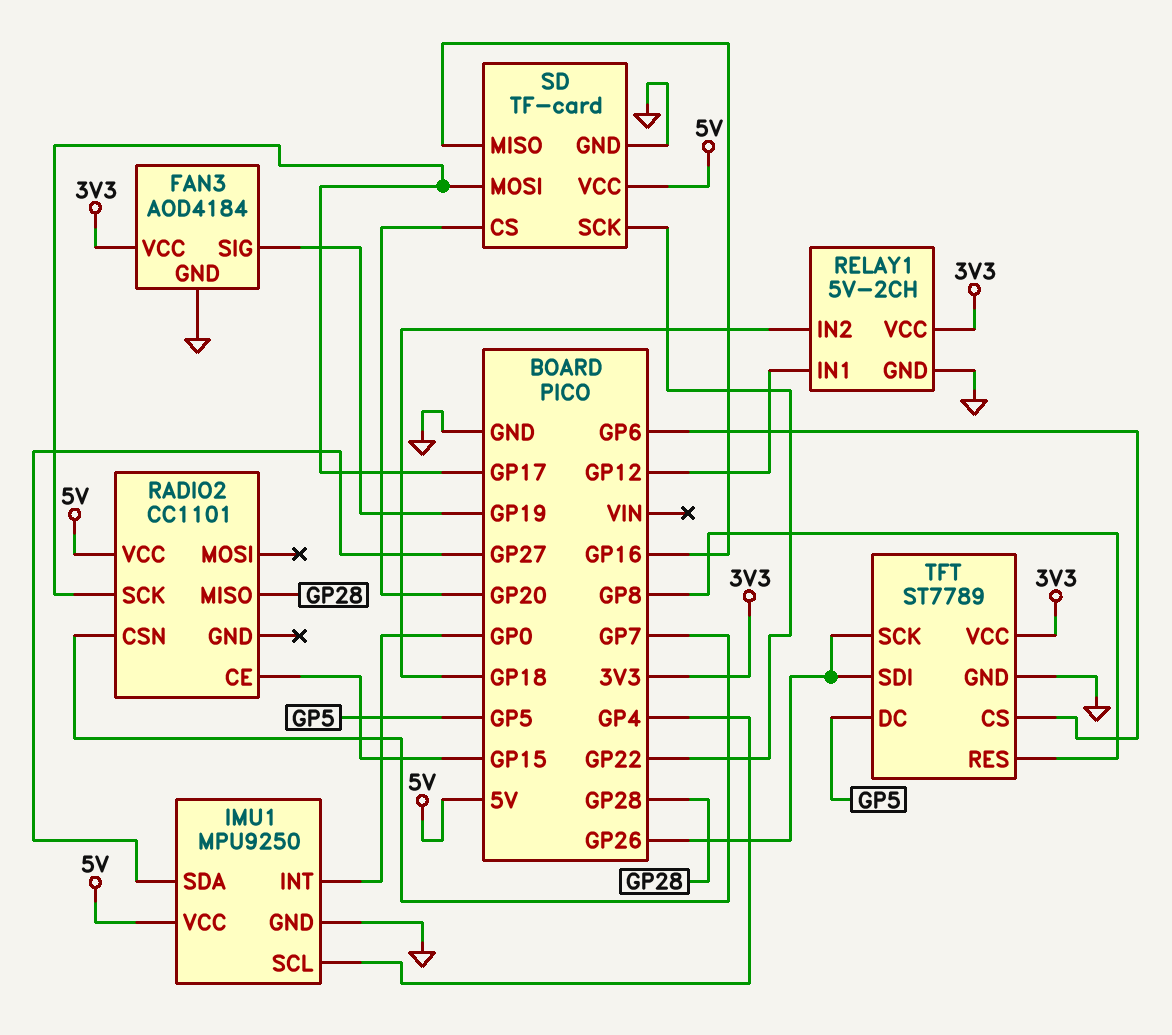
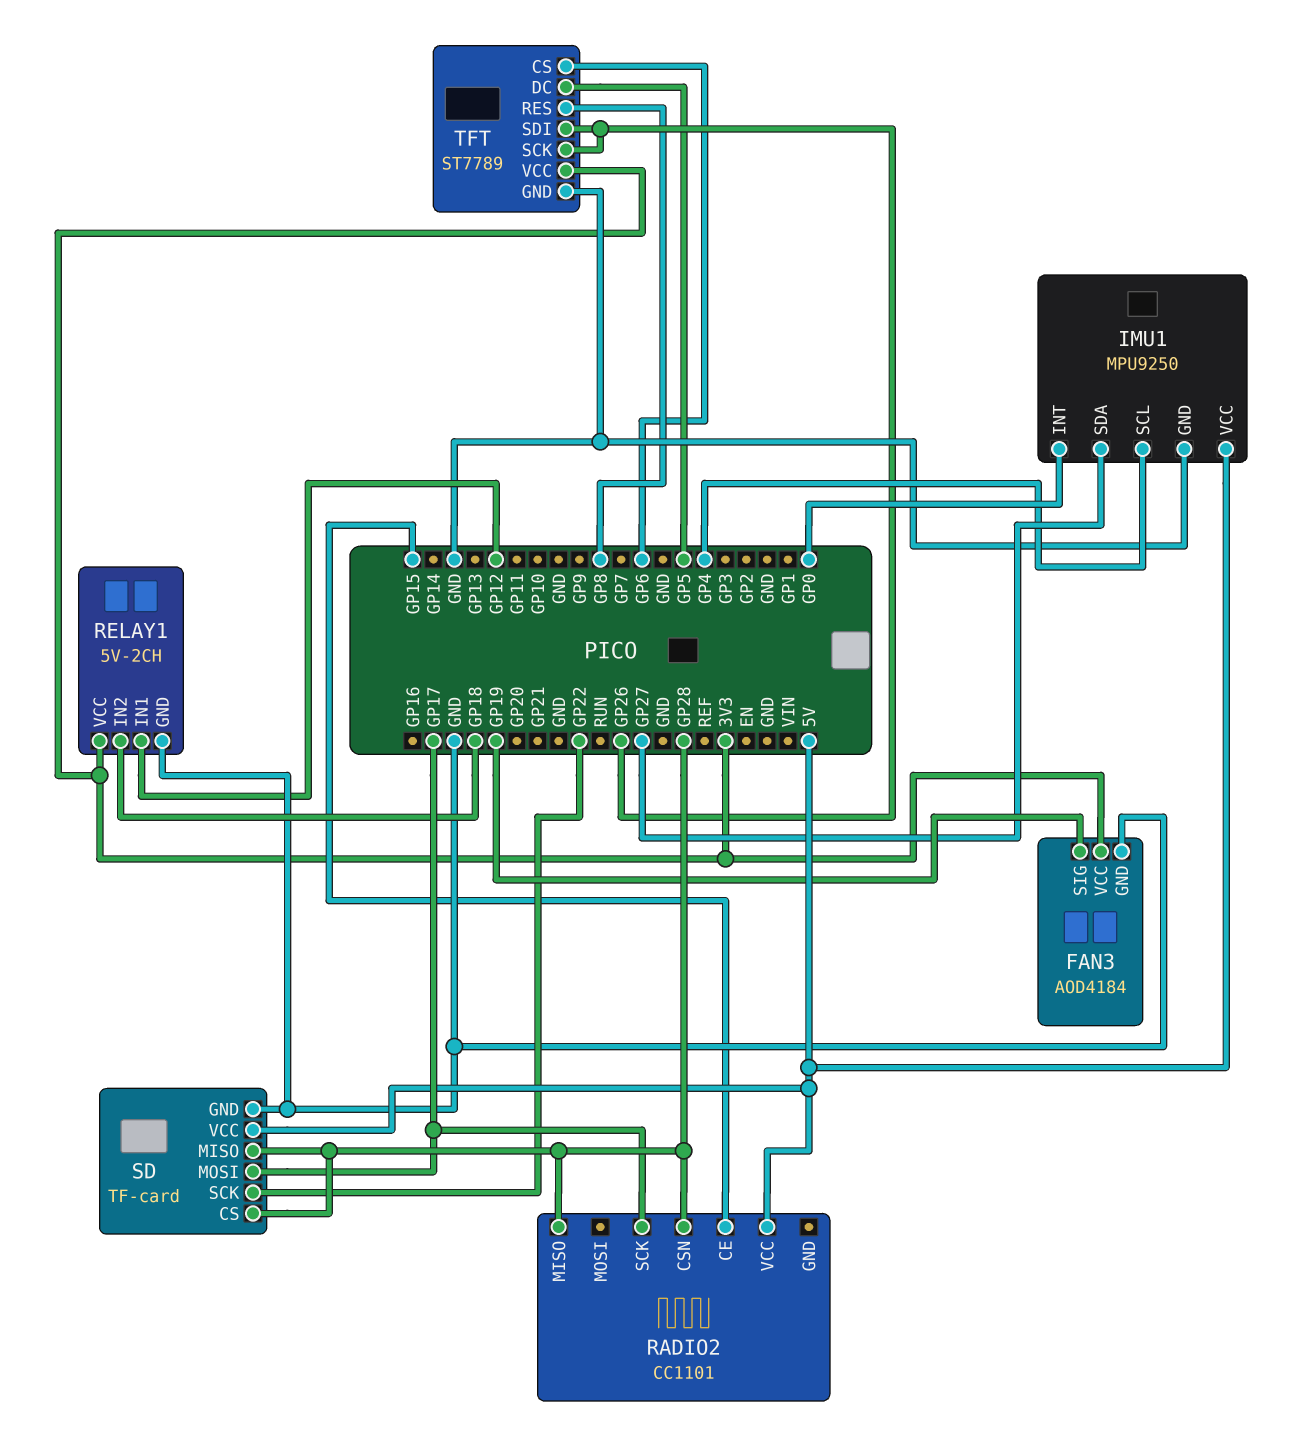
RADIO2 pin CSN: GP7 -> GP28
SD pin CS: GP20 -> GP28
SD pin MISO: GP16 -> GP28

